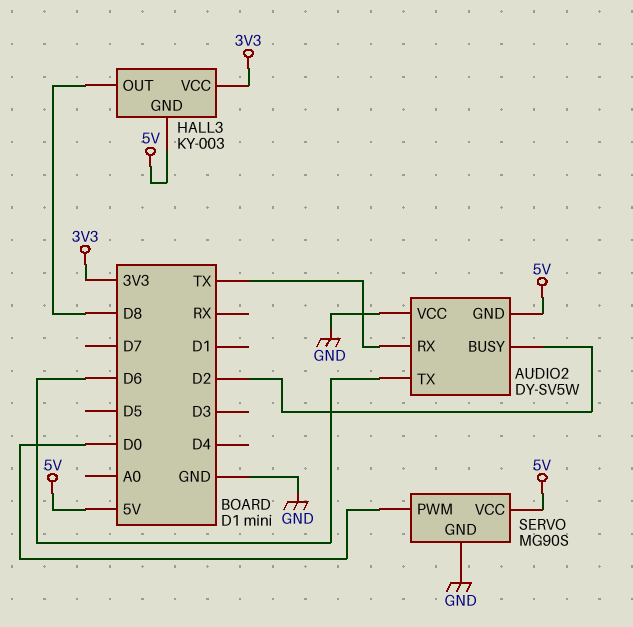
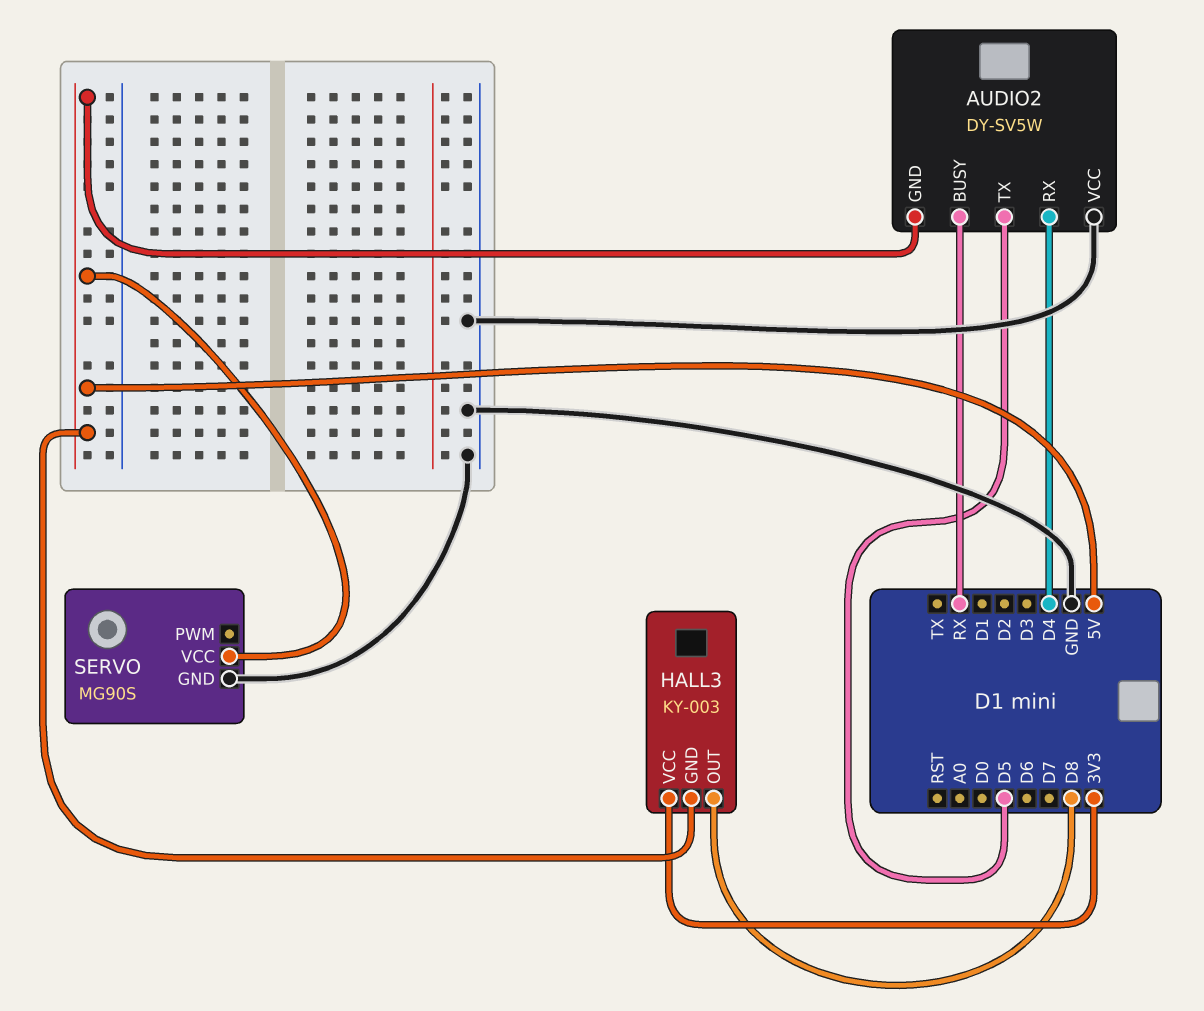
AUDIO2 pin BUSY: D2 -> RX
AUDIO2 pin RX: TX -> D4
AUDIO2 pin TX: D6 -> D5
SERVO pin PWM: D0 -> none

